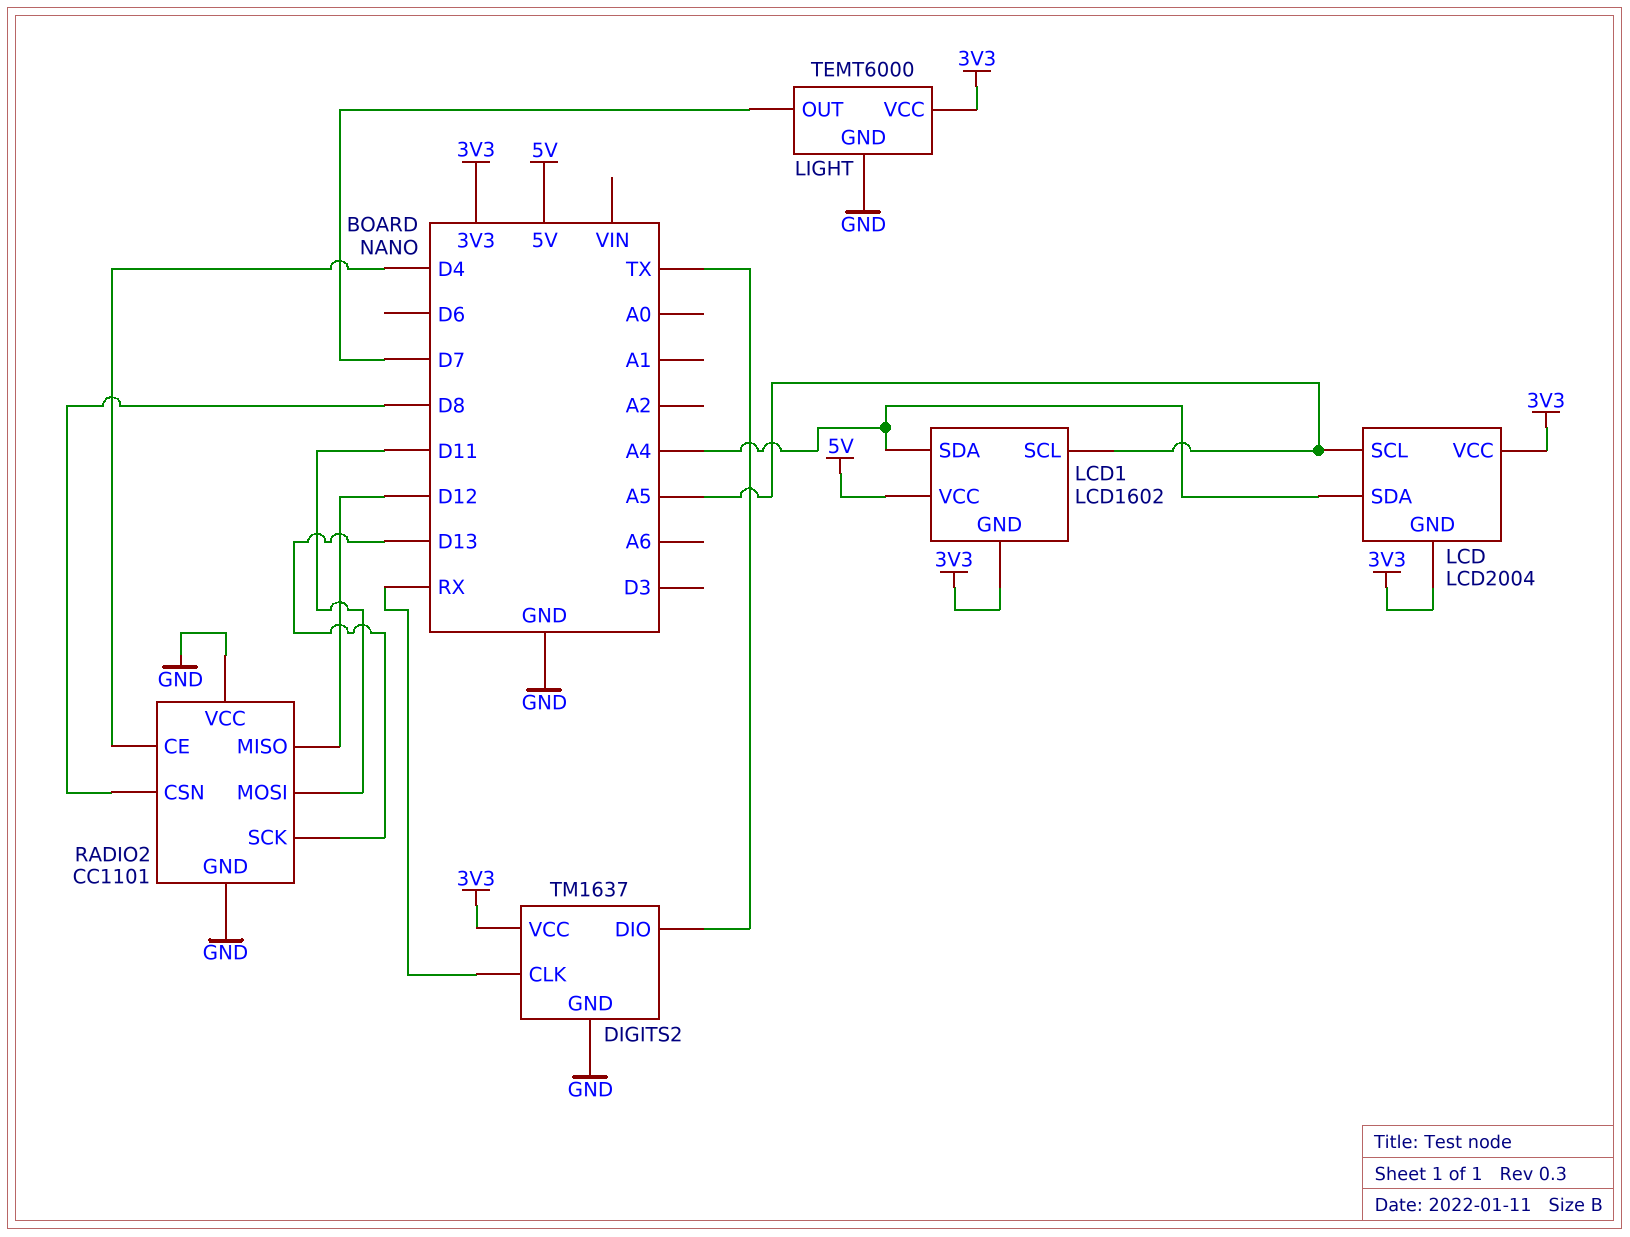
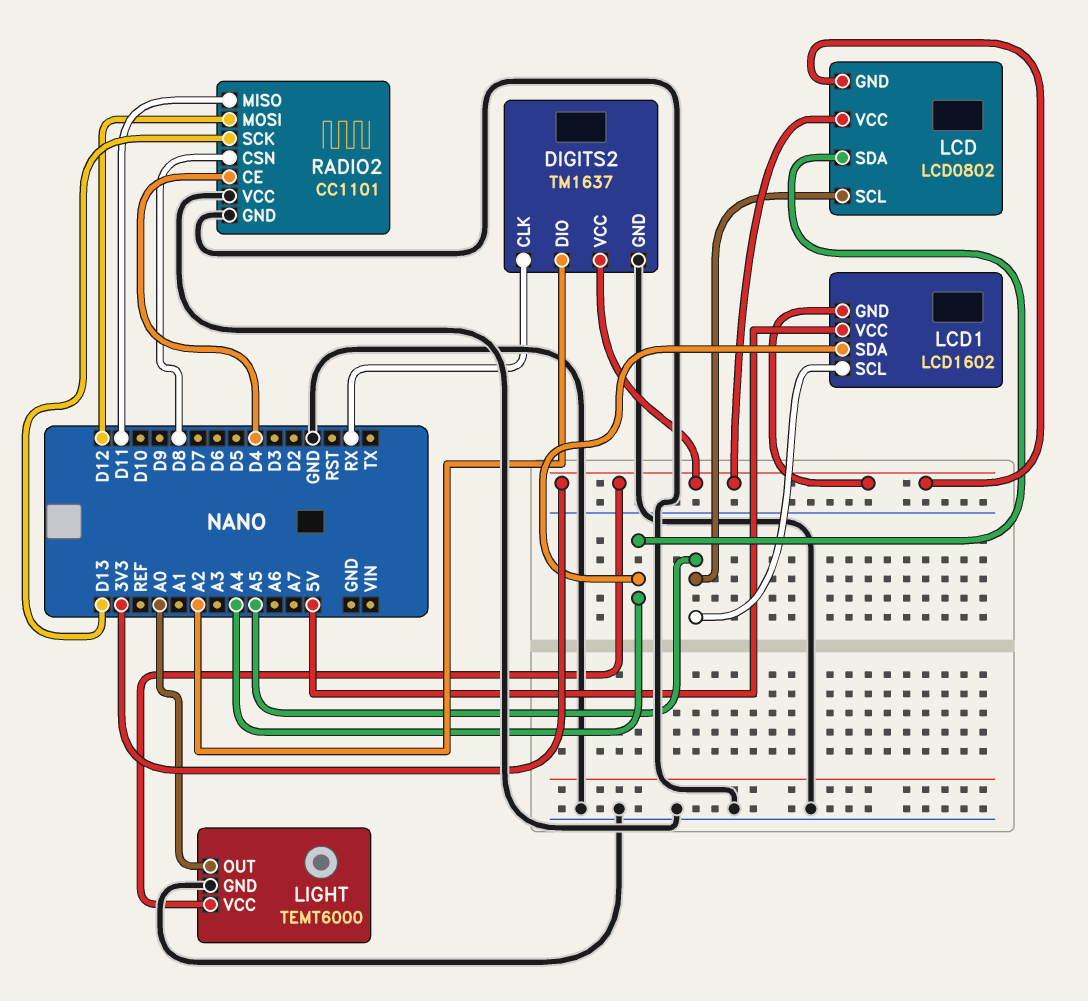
DIGITS2 pin DIO: TX -> A2
LCD: LCD2004 -> LCD0802
LIGHT pin OUT: D7 -> A0
RADIO2 pin MISO: D12 -> D11
RADIO2 pin MOSI: D11 -> D12

